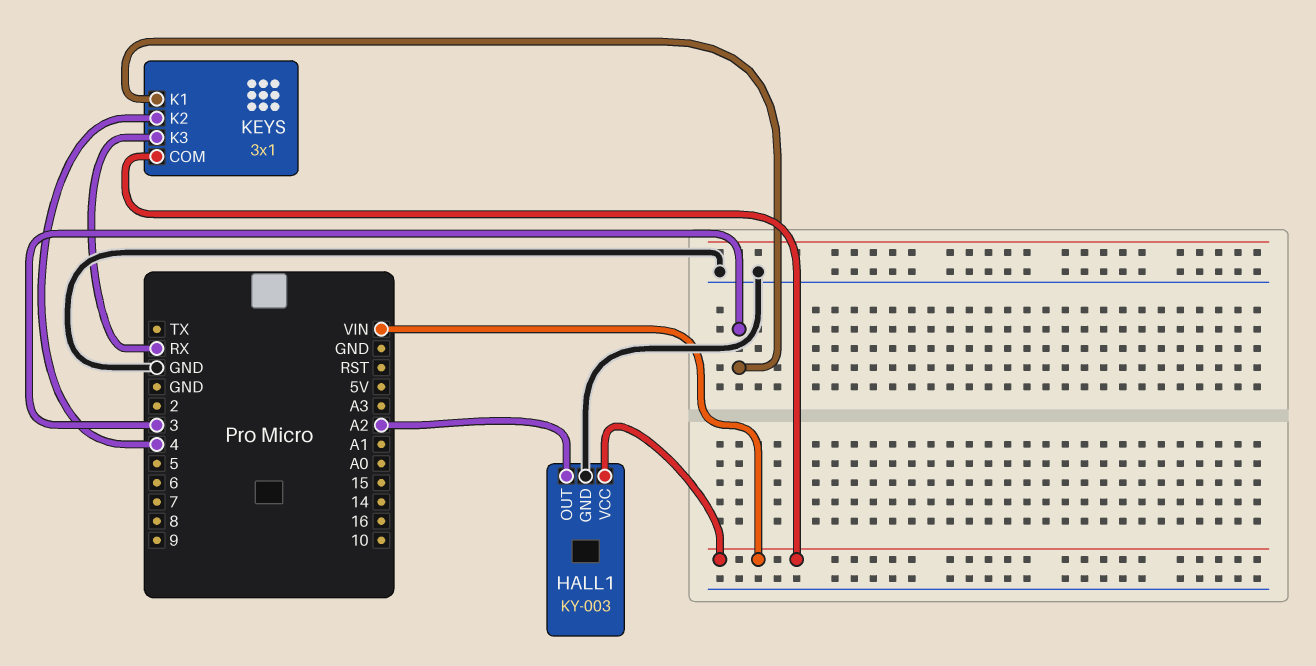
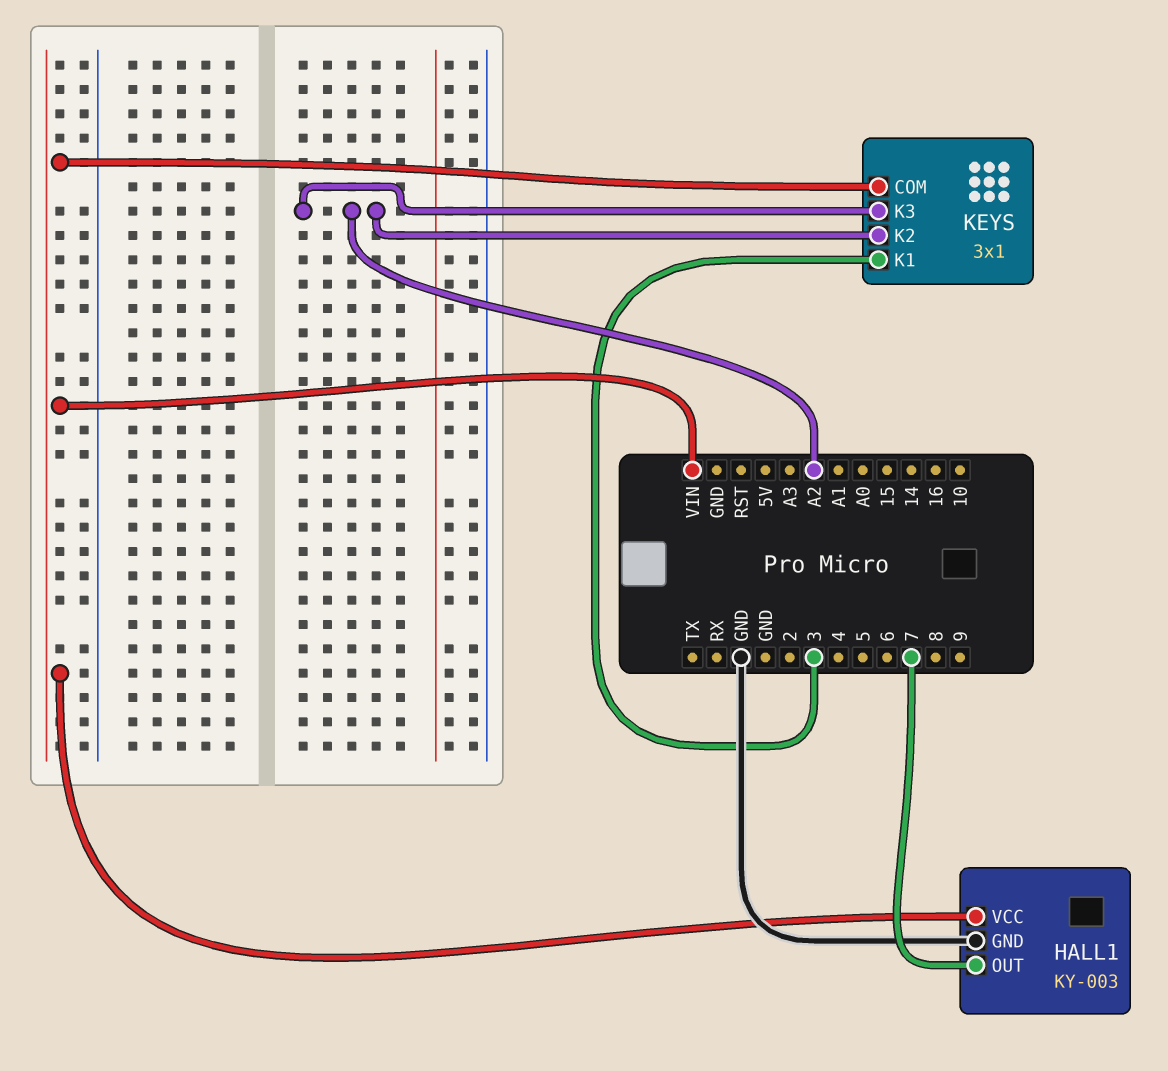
HALL1 pin OUT: A2 -> 7
KEYS pin K2: 4 -> A2
KEYS pin K3: RX -> A2

